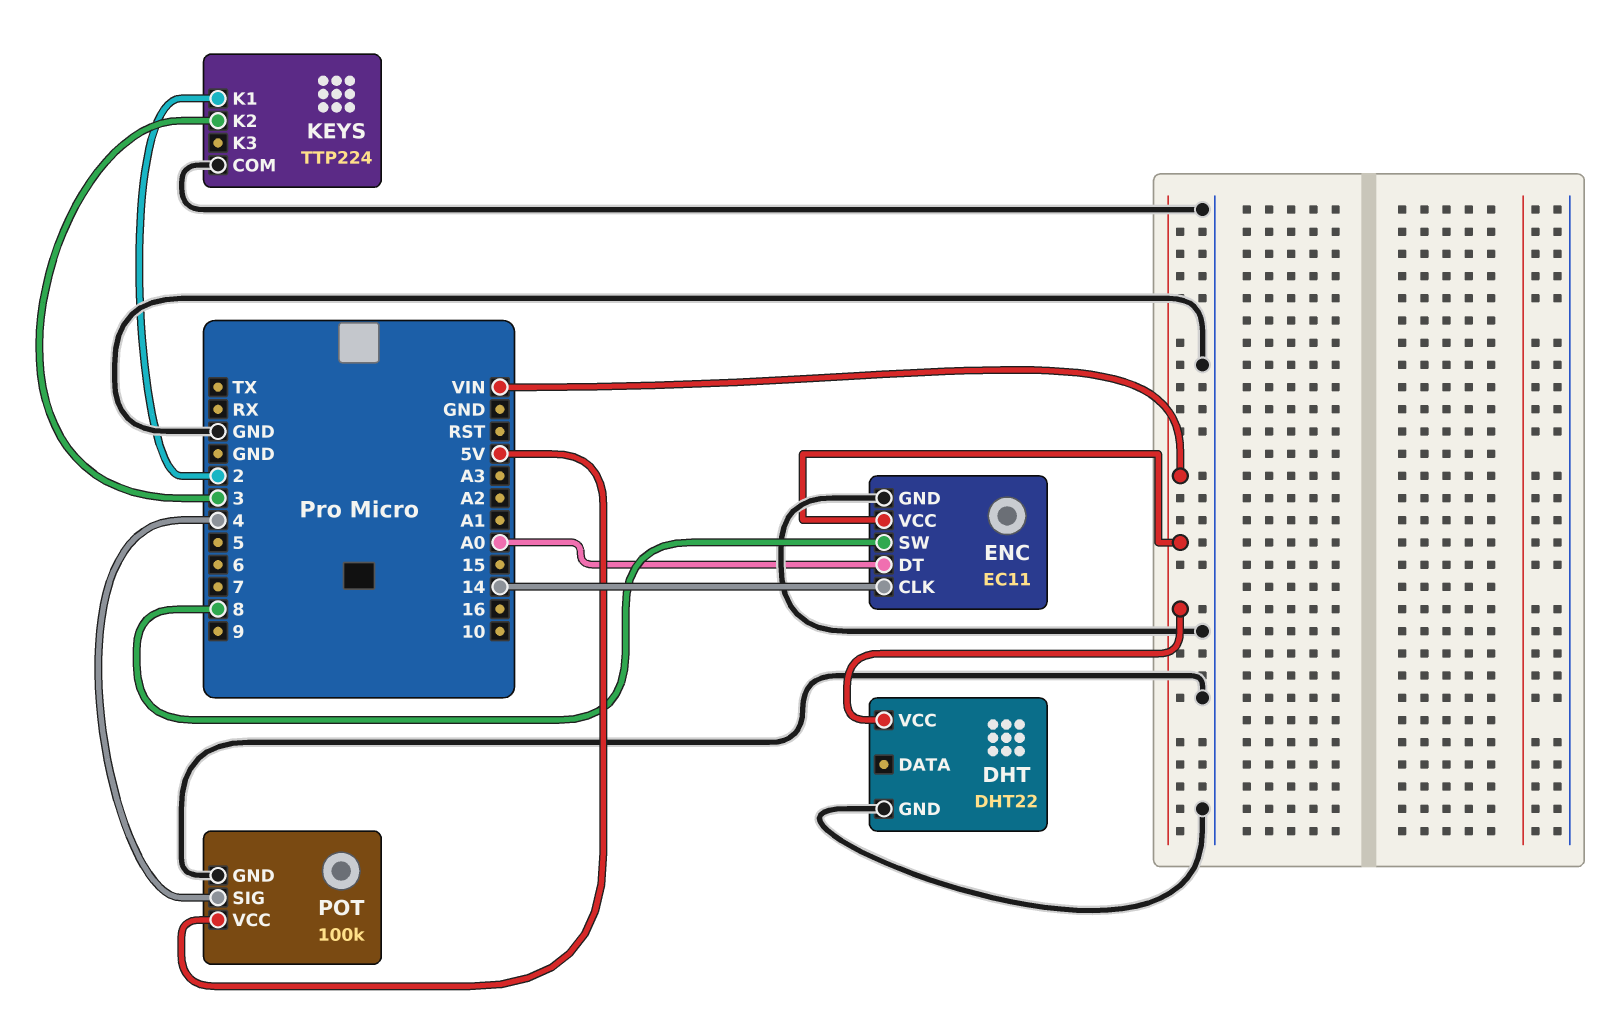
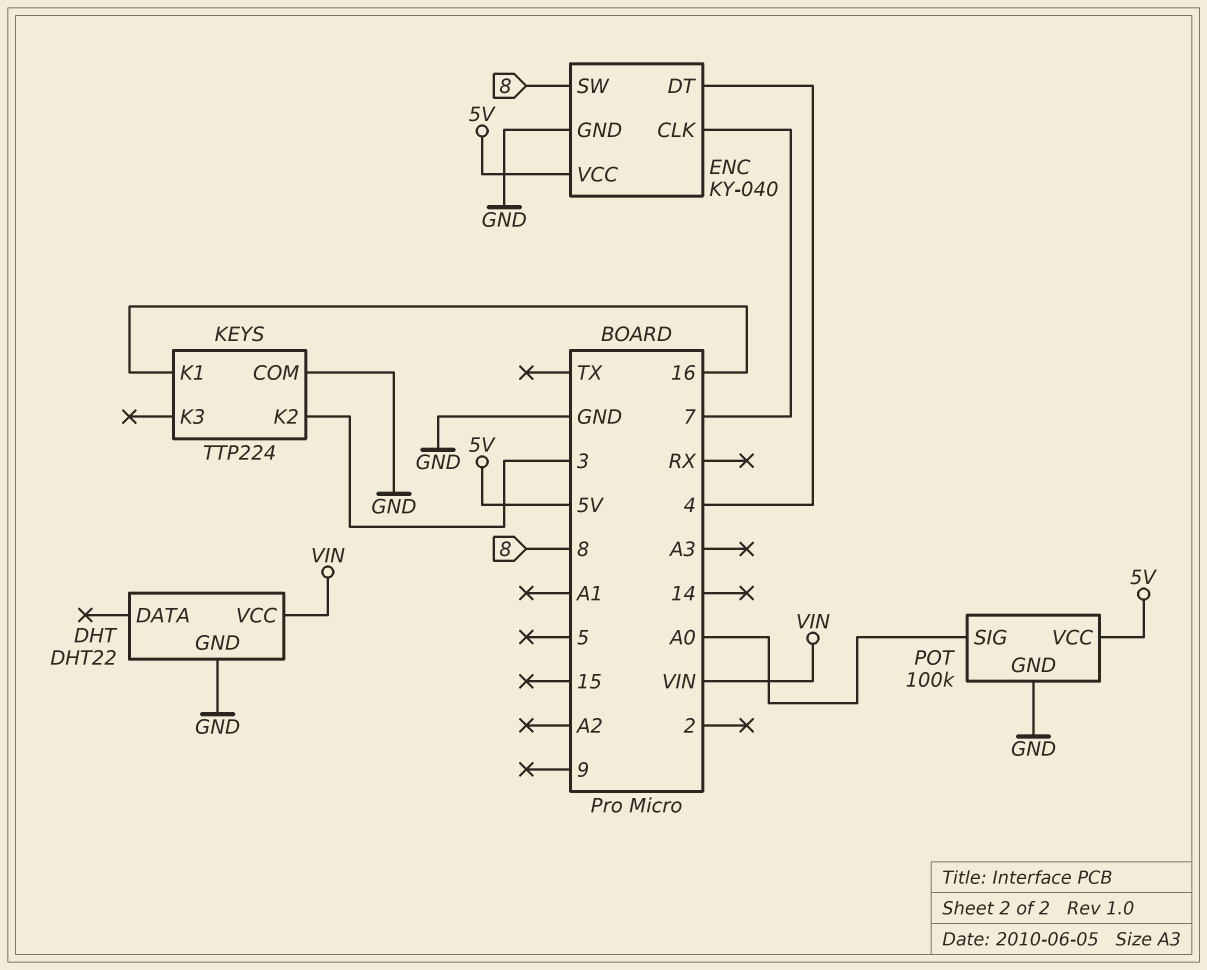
ENC: EC11 -> KY-040
ENC pin CLK: 14 -> 7
ENC pin DT: A0 -> 4
ENC pin VCC: VIN -> 5V
KEYS pin K1: 2 -> 16
POT pin SIG: 4 -> A0

